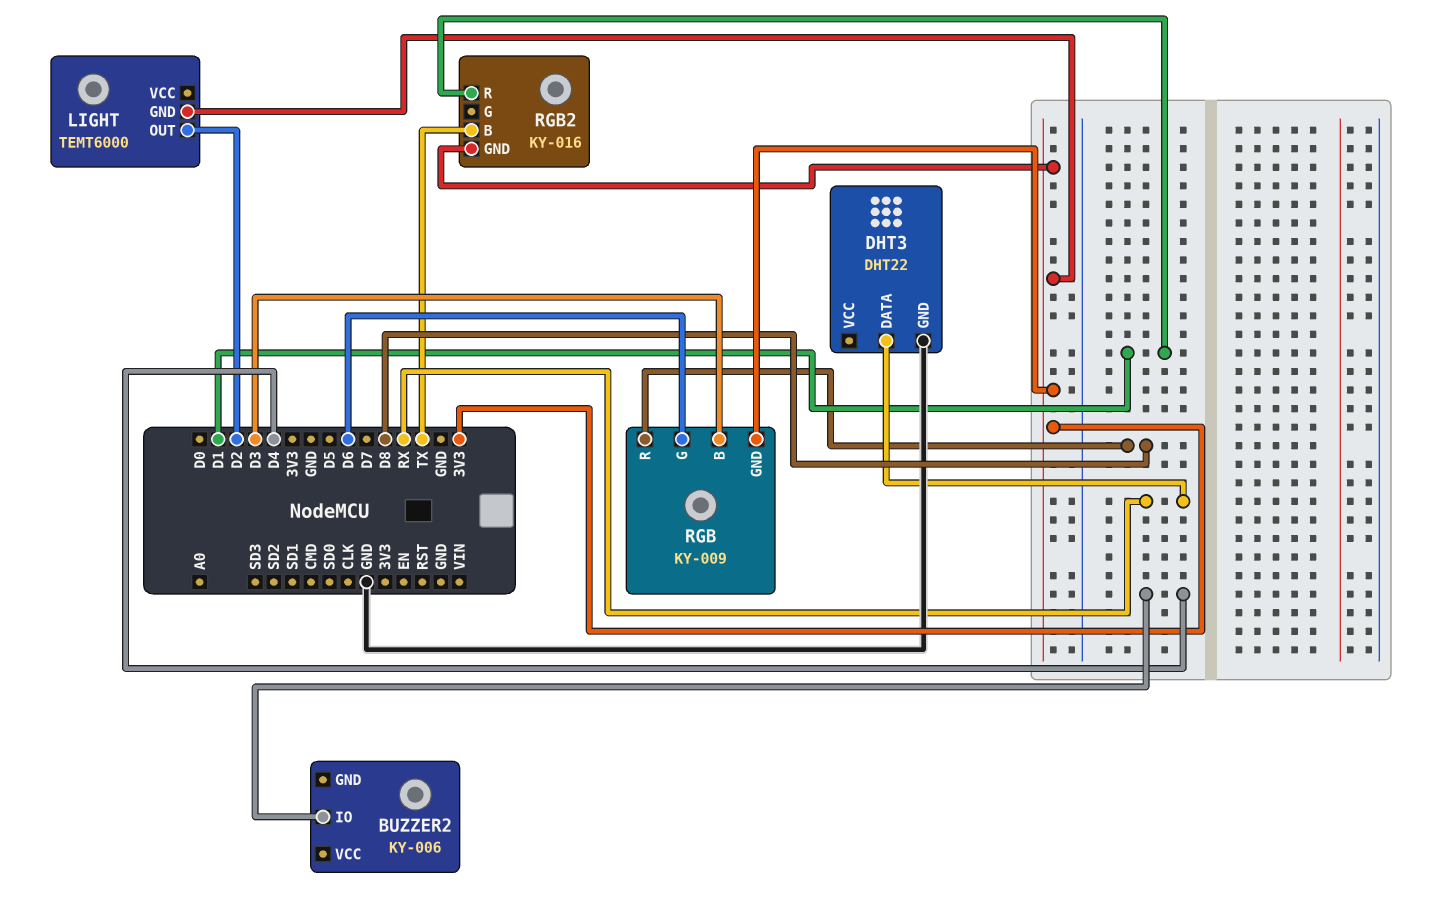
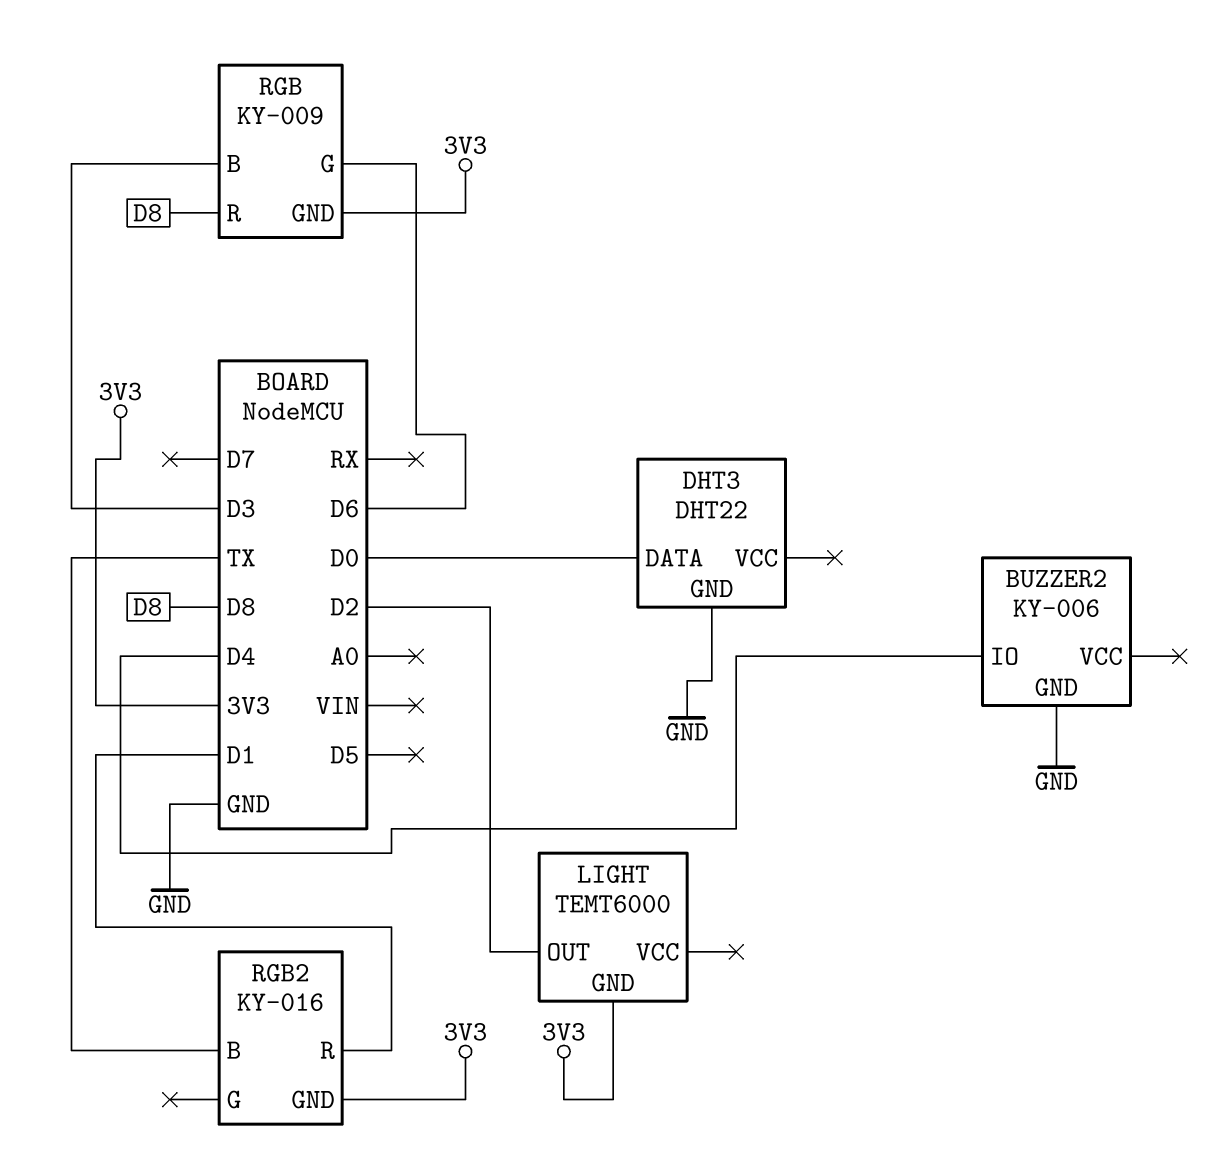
BUZZER2 pin GND: none -> GND
DHT3 pin DATA: RX -> D0

